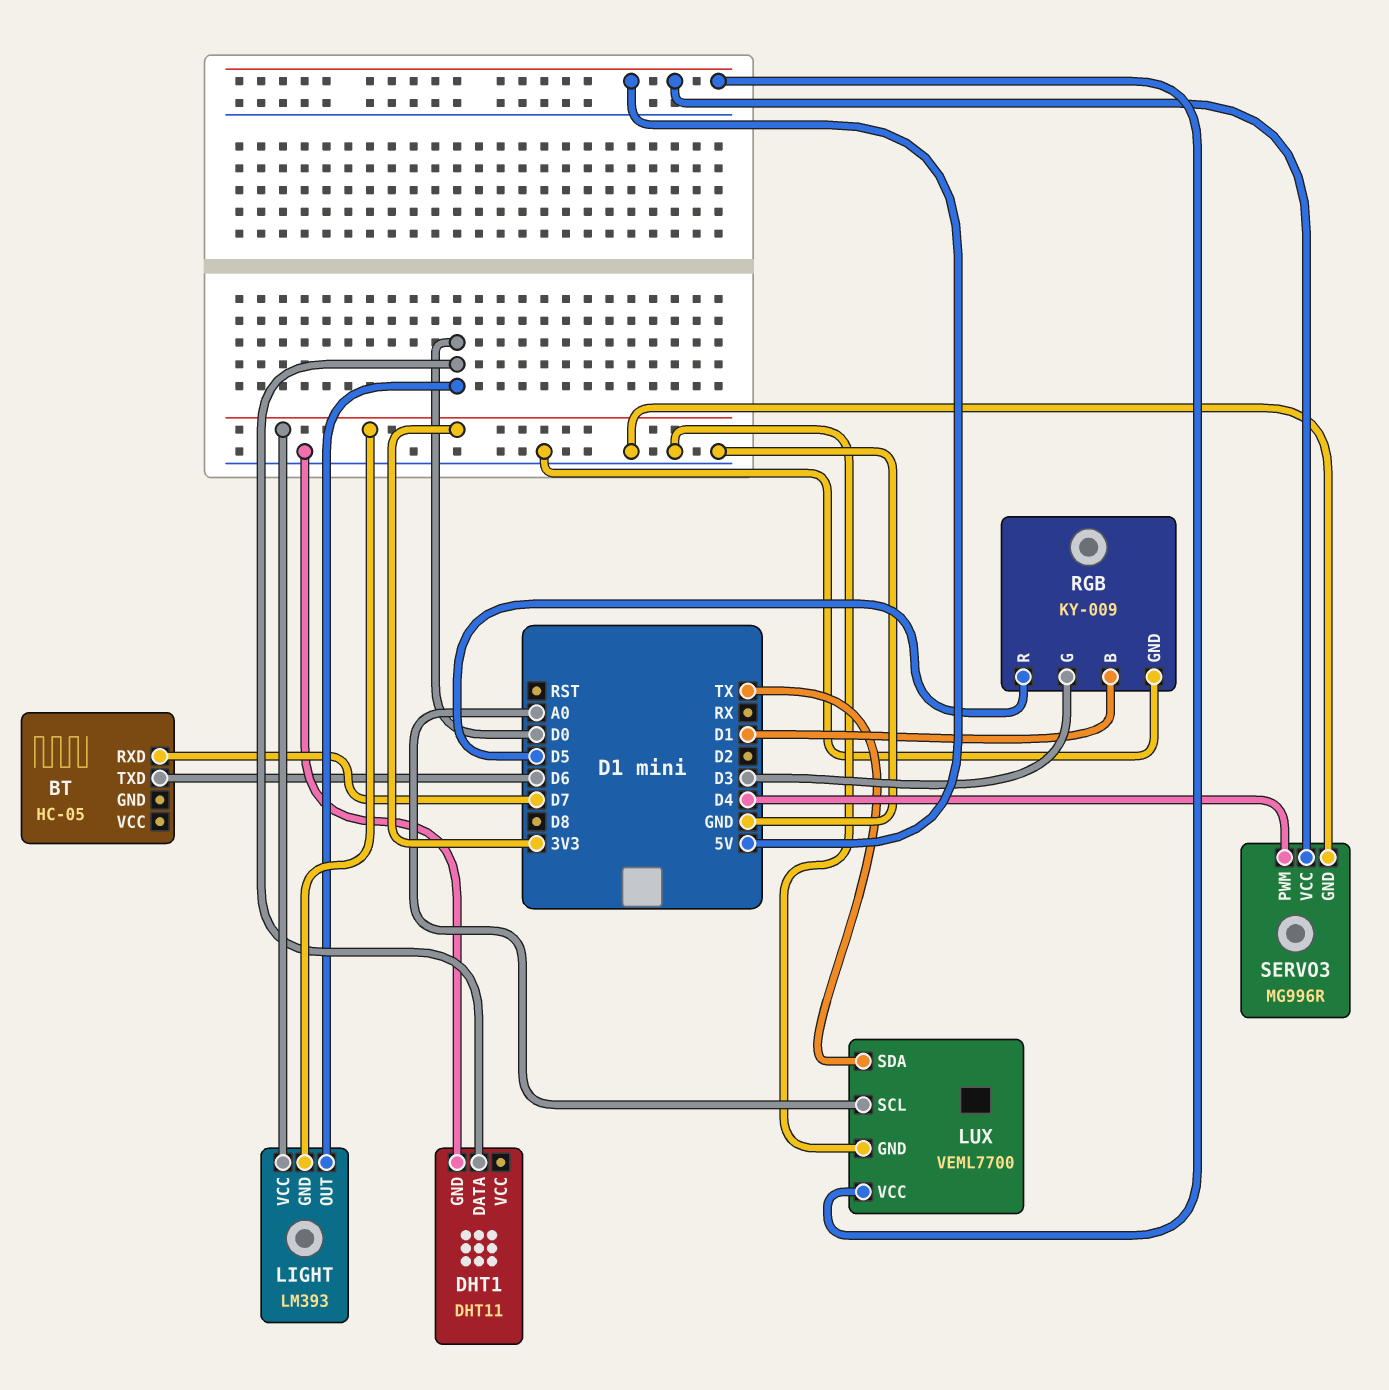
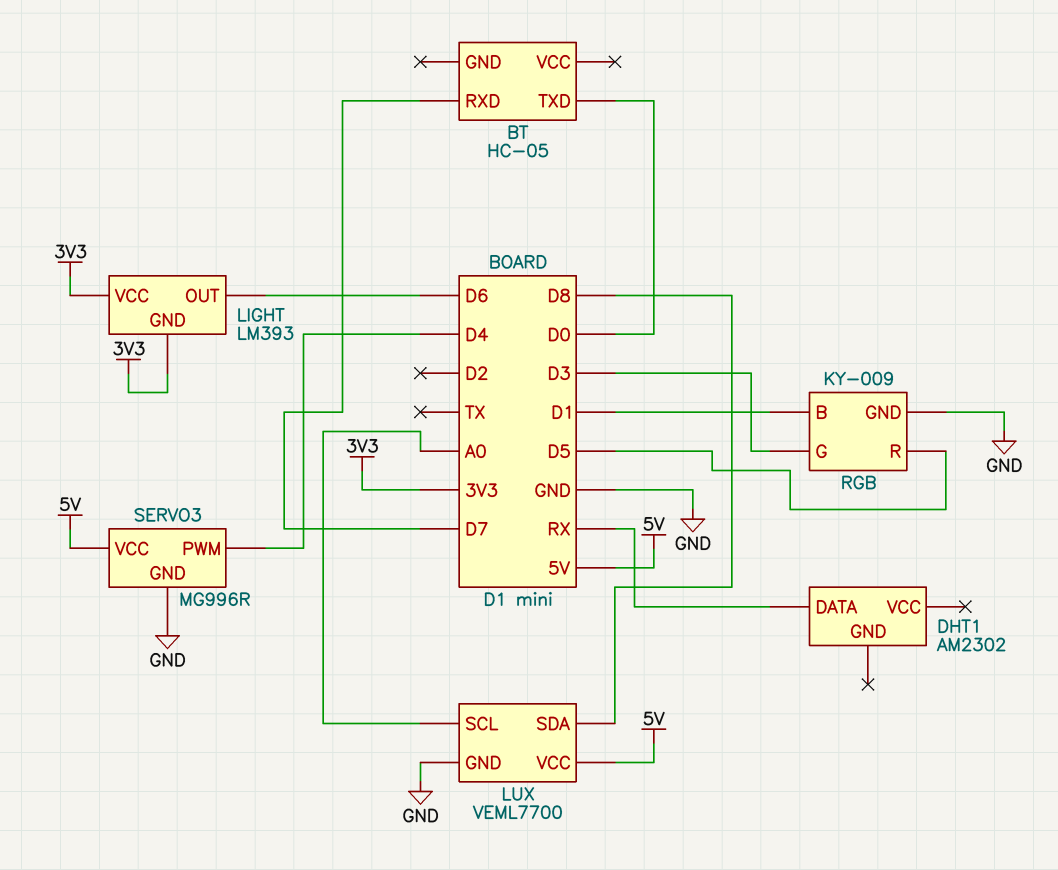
BT pin TXD: D6 -> D0
DHT1: DHT11 -> AM2302
DHT1 pin DATA: D0 -> RX
DHT1 pin GND: GND -> none
LIGHT pin OUT: D0 -> D6
LUX pin SDA: TX -> D8

